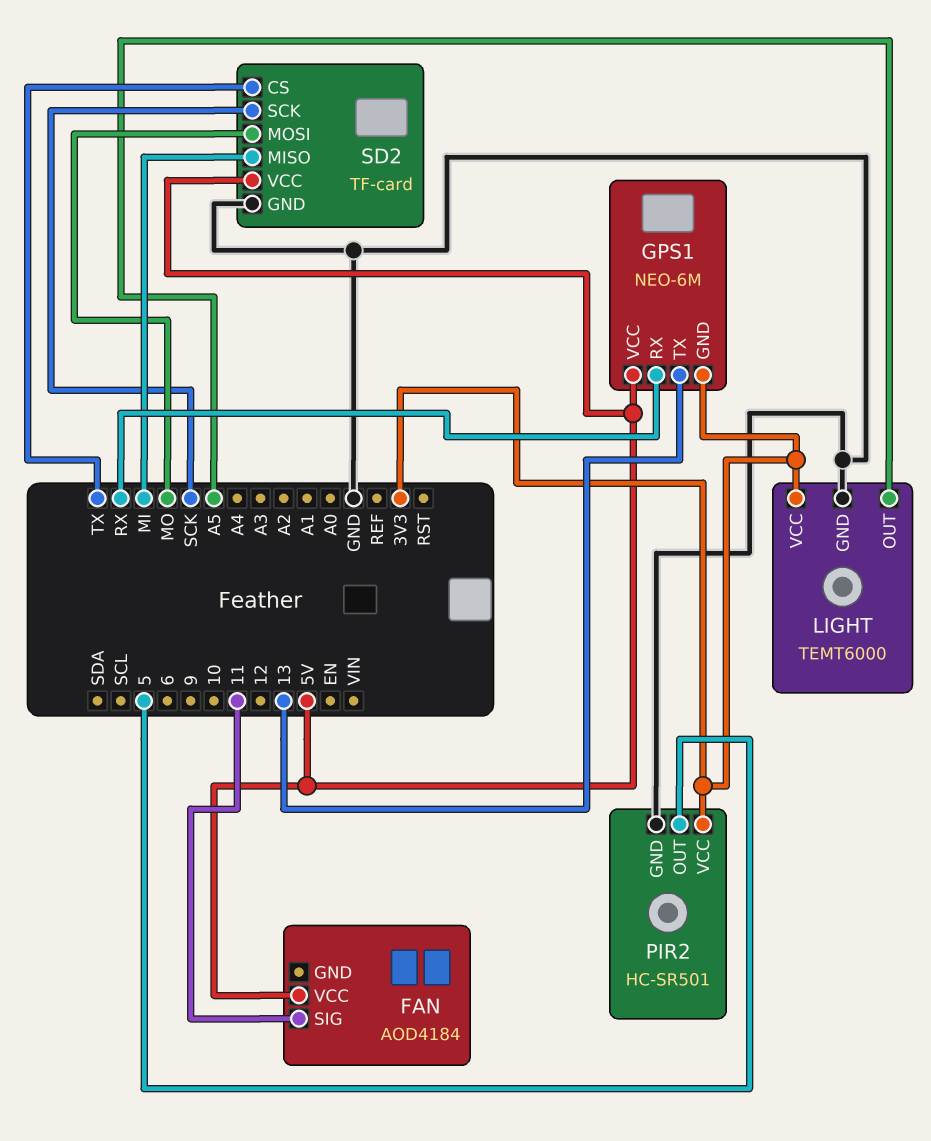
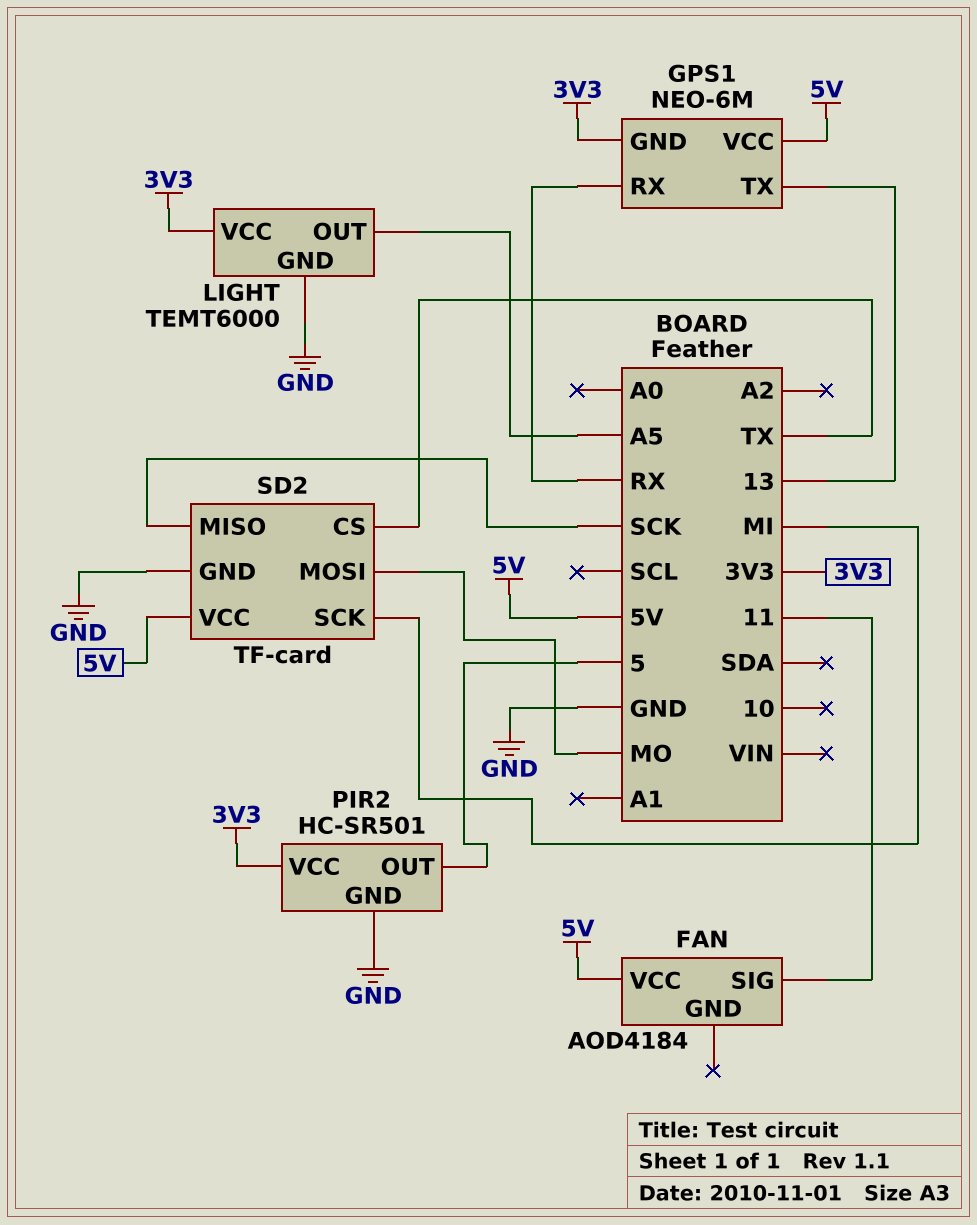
SD2 pin MISO: MI -> SCK
SD2 pin SCK: SCK -> MI

